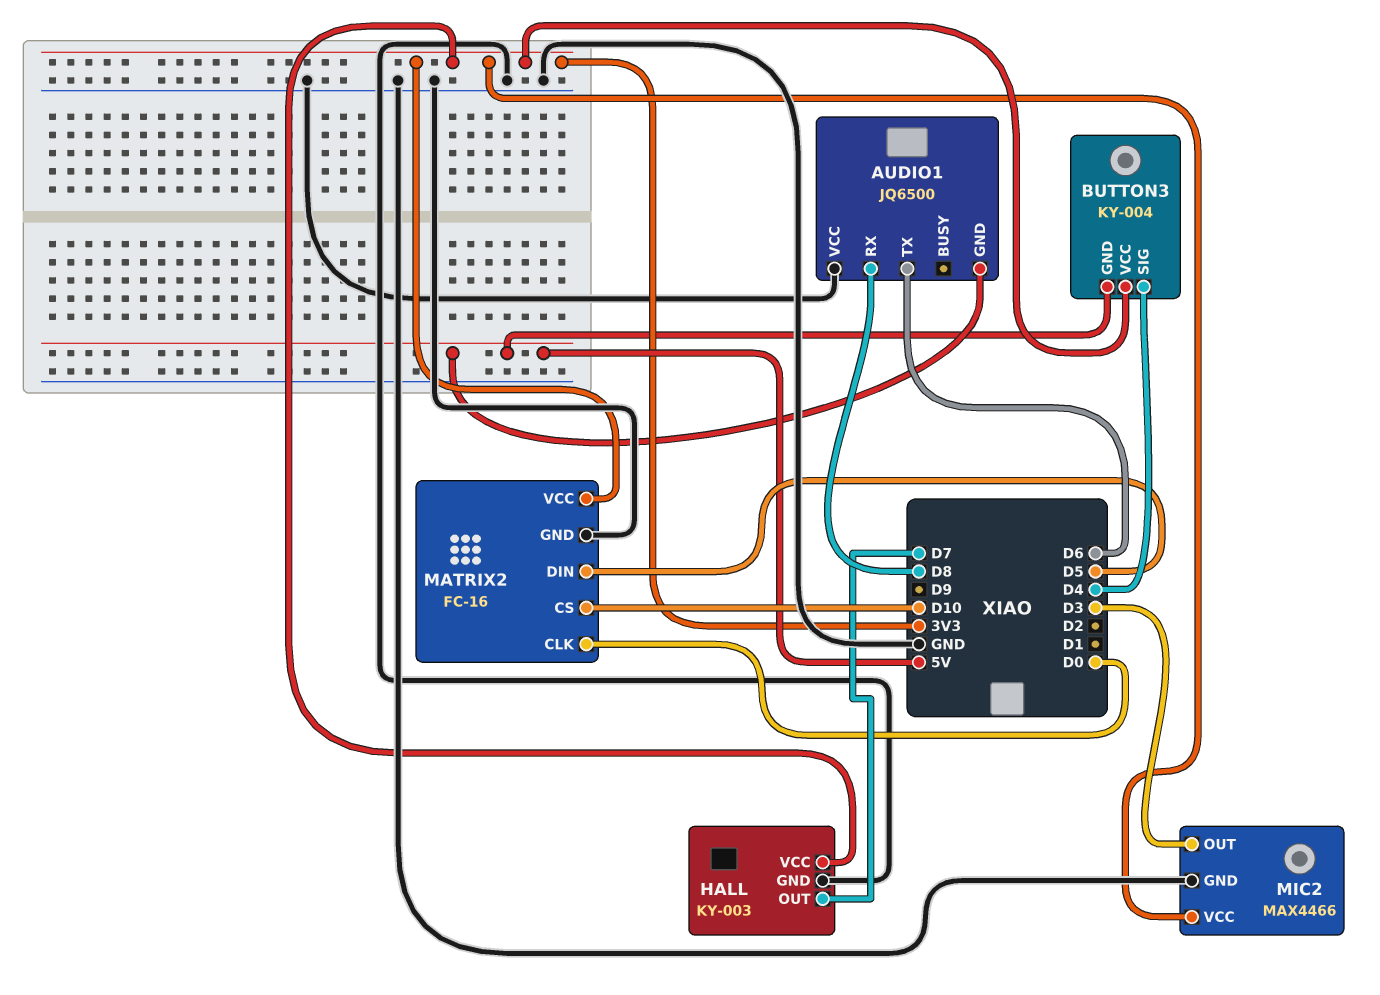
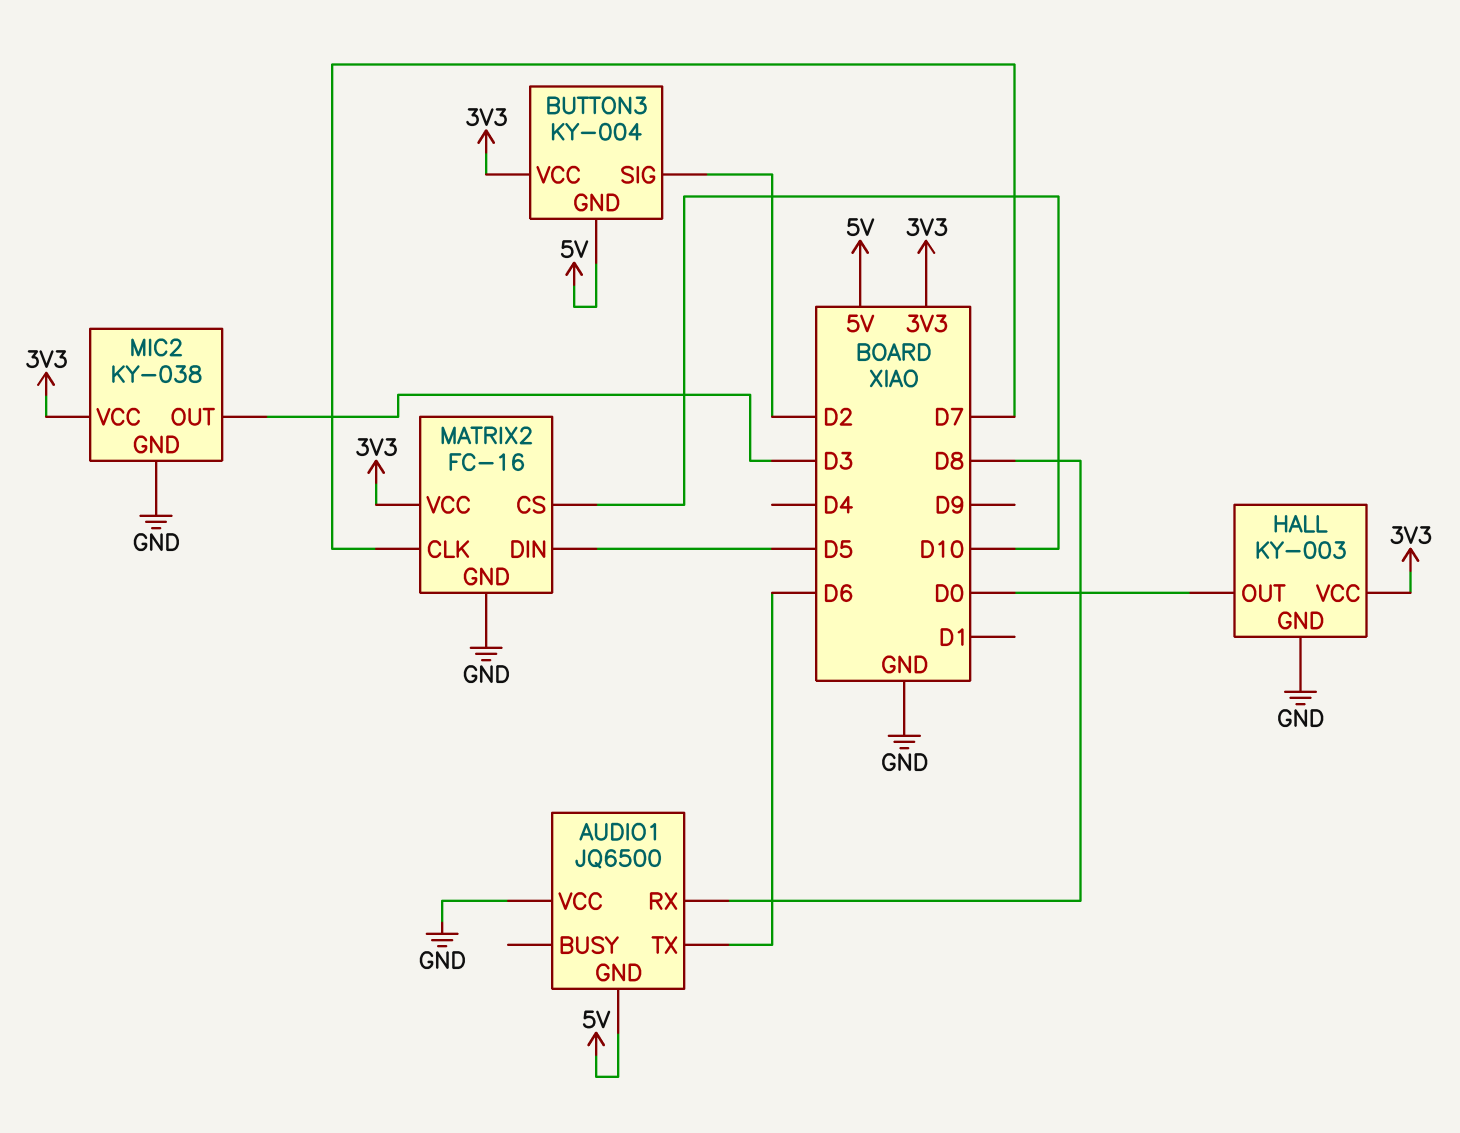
BUTTON3 pin SIG: D4 -> D2
HALL pin OUT: D7 -> D0
MATRIX2 pin CLK: D0 -> D7
MIC2: MAX4466 -> KY-038

